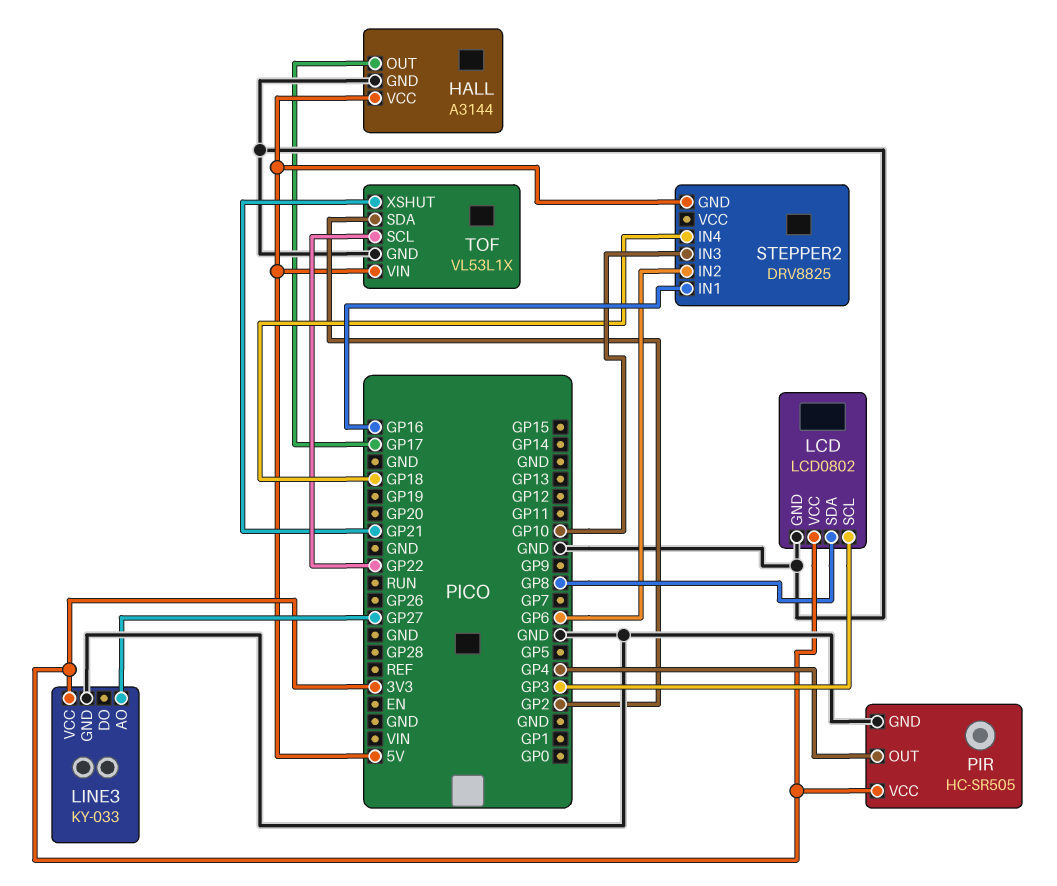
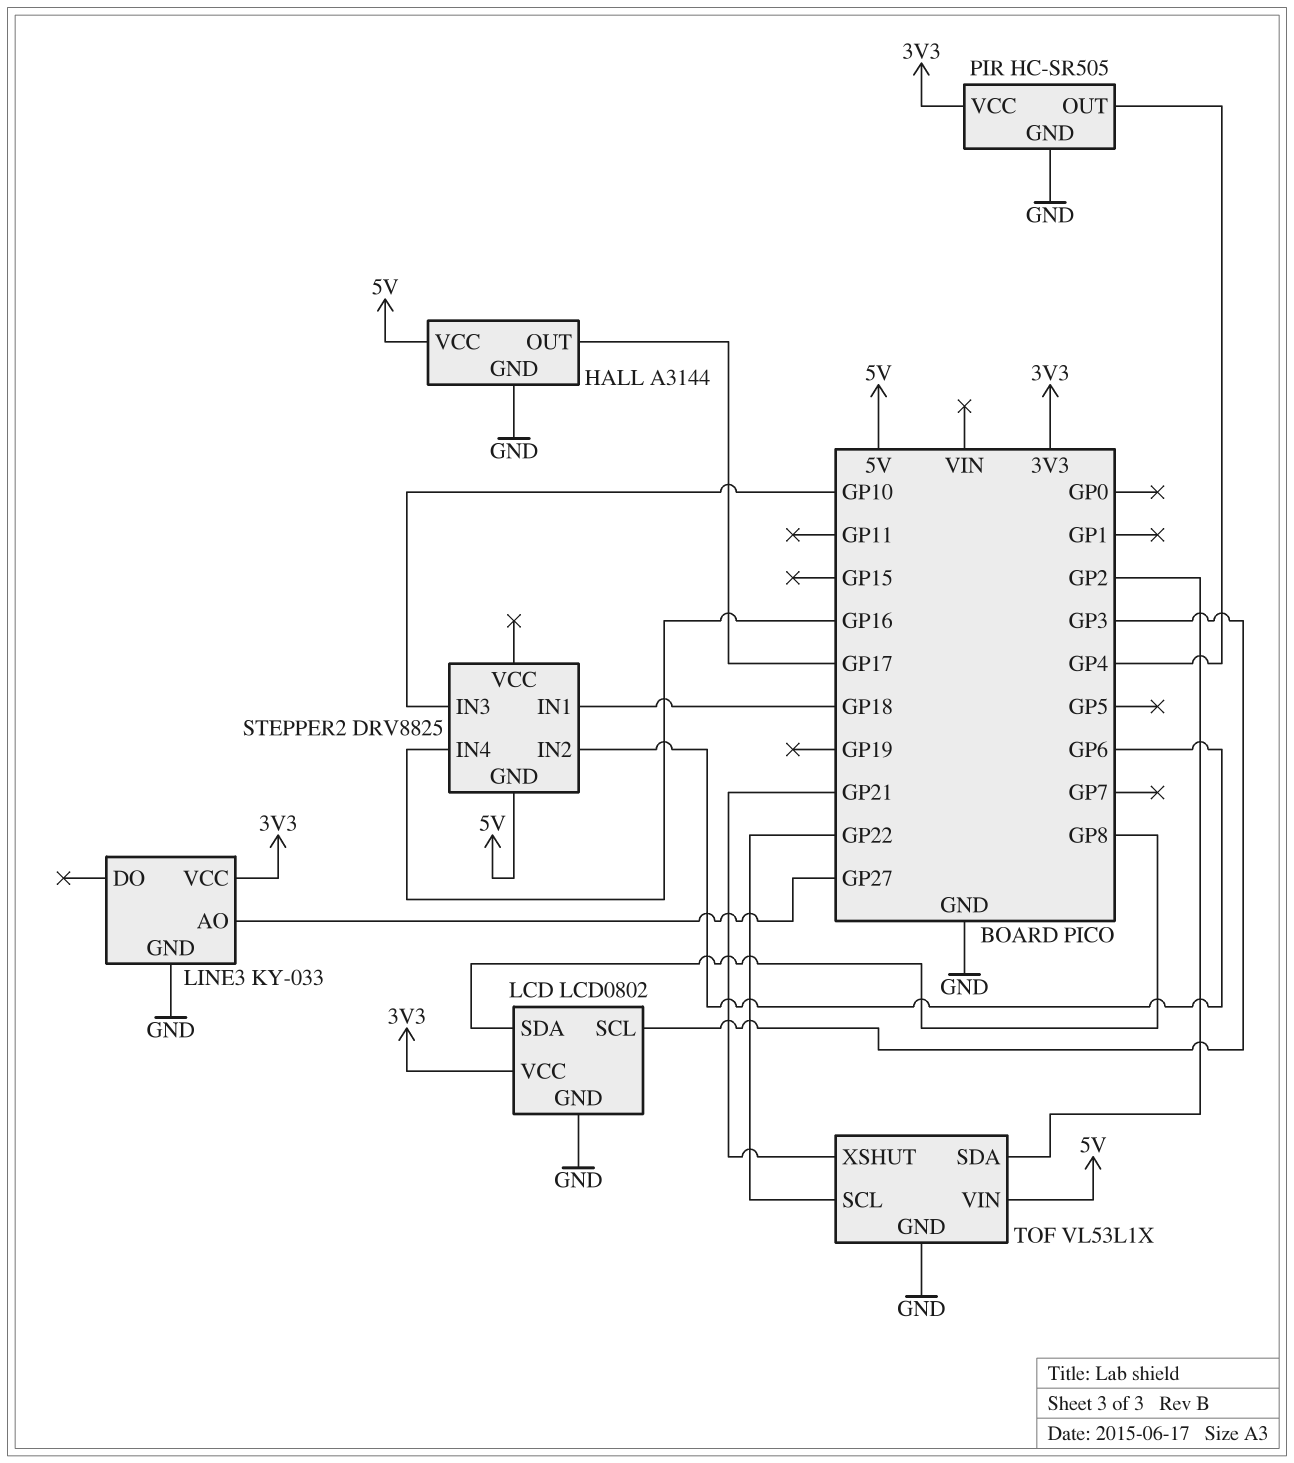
STEPPER2 pin IN1: GP16 -> GP18
STEPPER2 pin IN4: GP18 -> GP16

